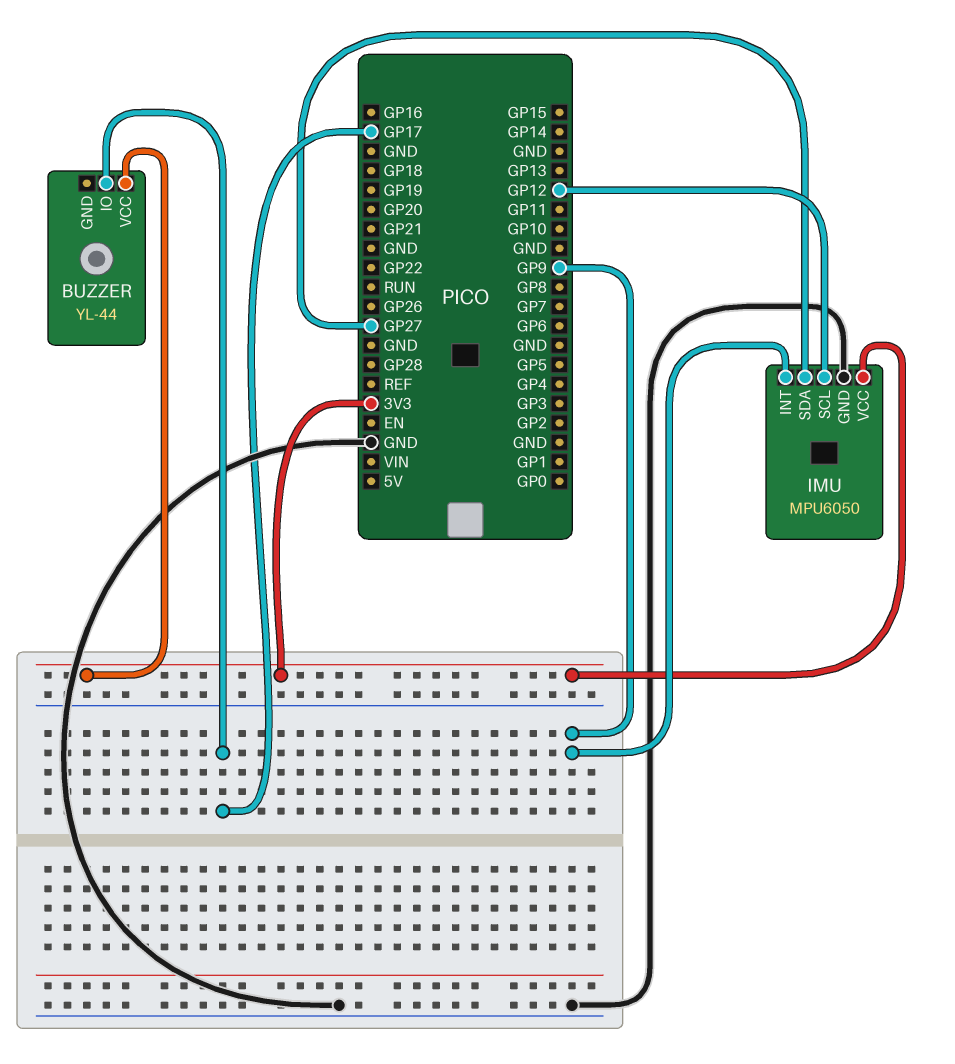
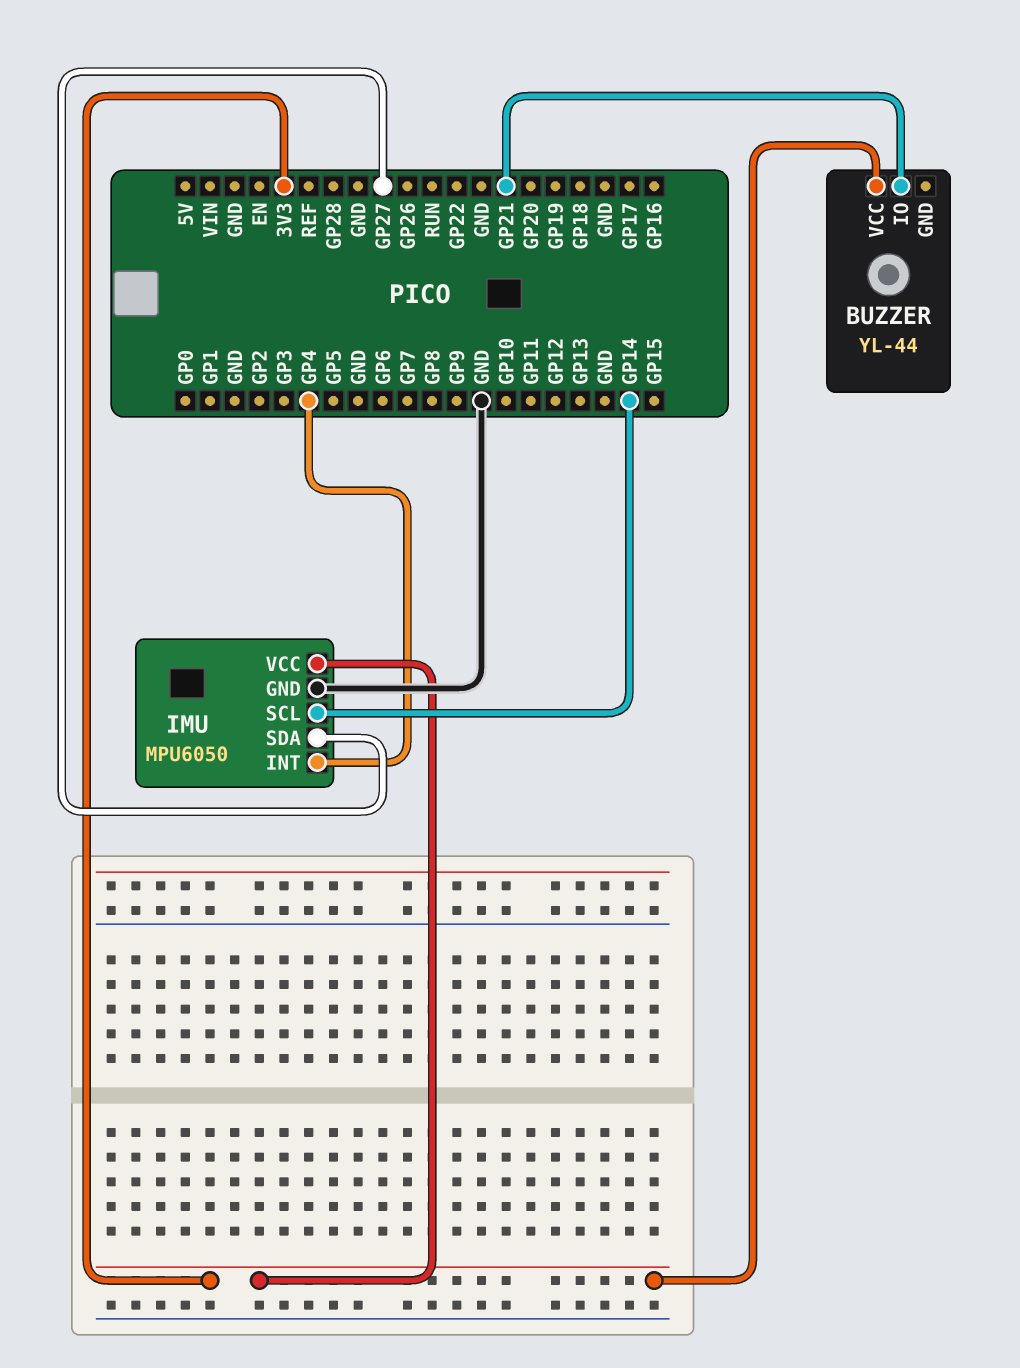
BUZZER pin IO: GP17 -> GP21
IMU pin INT: GP9 -> GP4
IMU pin SCL: GP12 -> GP14

